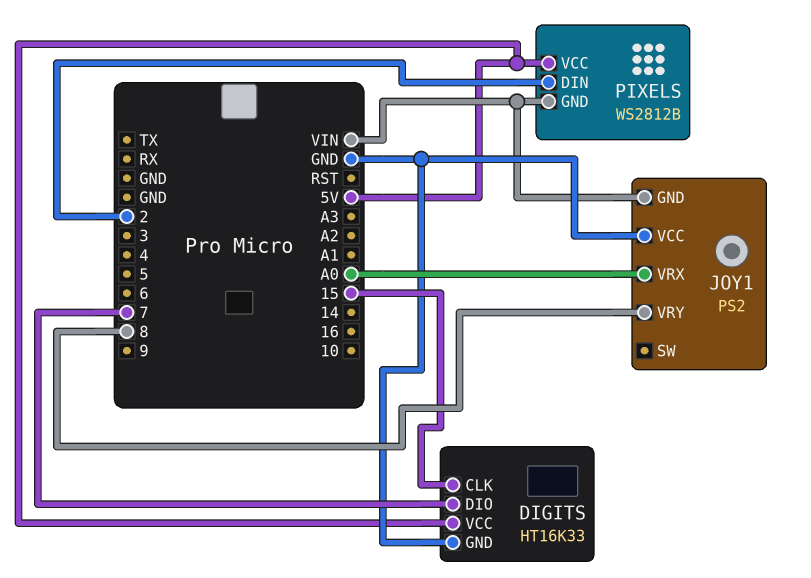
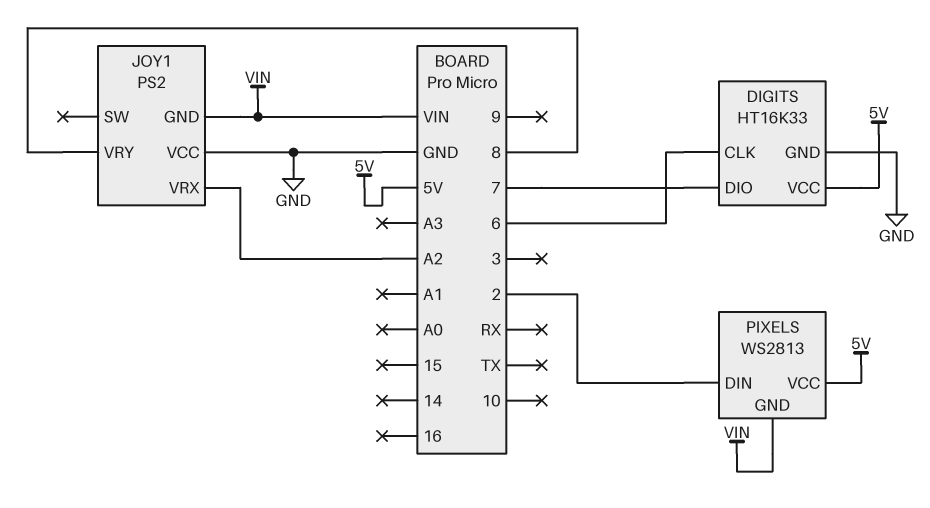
DIGITS pin CLK: 15 -> 6
JOY1 pin VRX: A0 -> A2
PIXELS: WS2812B -> WS2813

